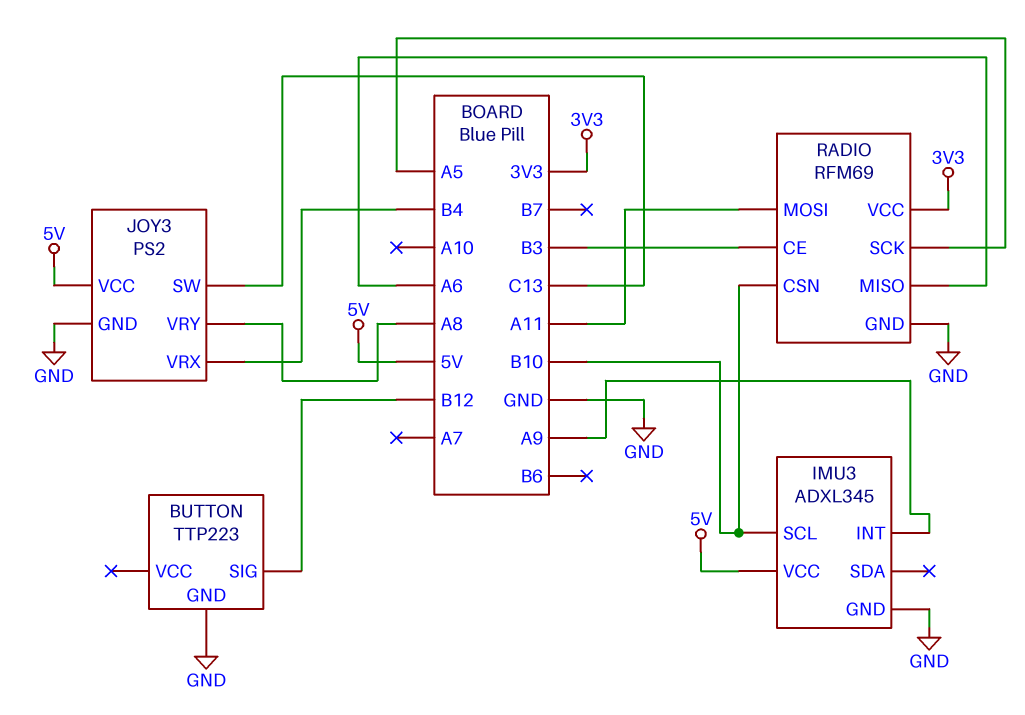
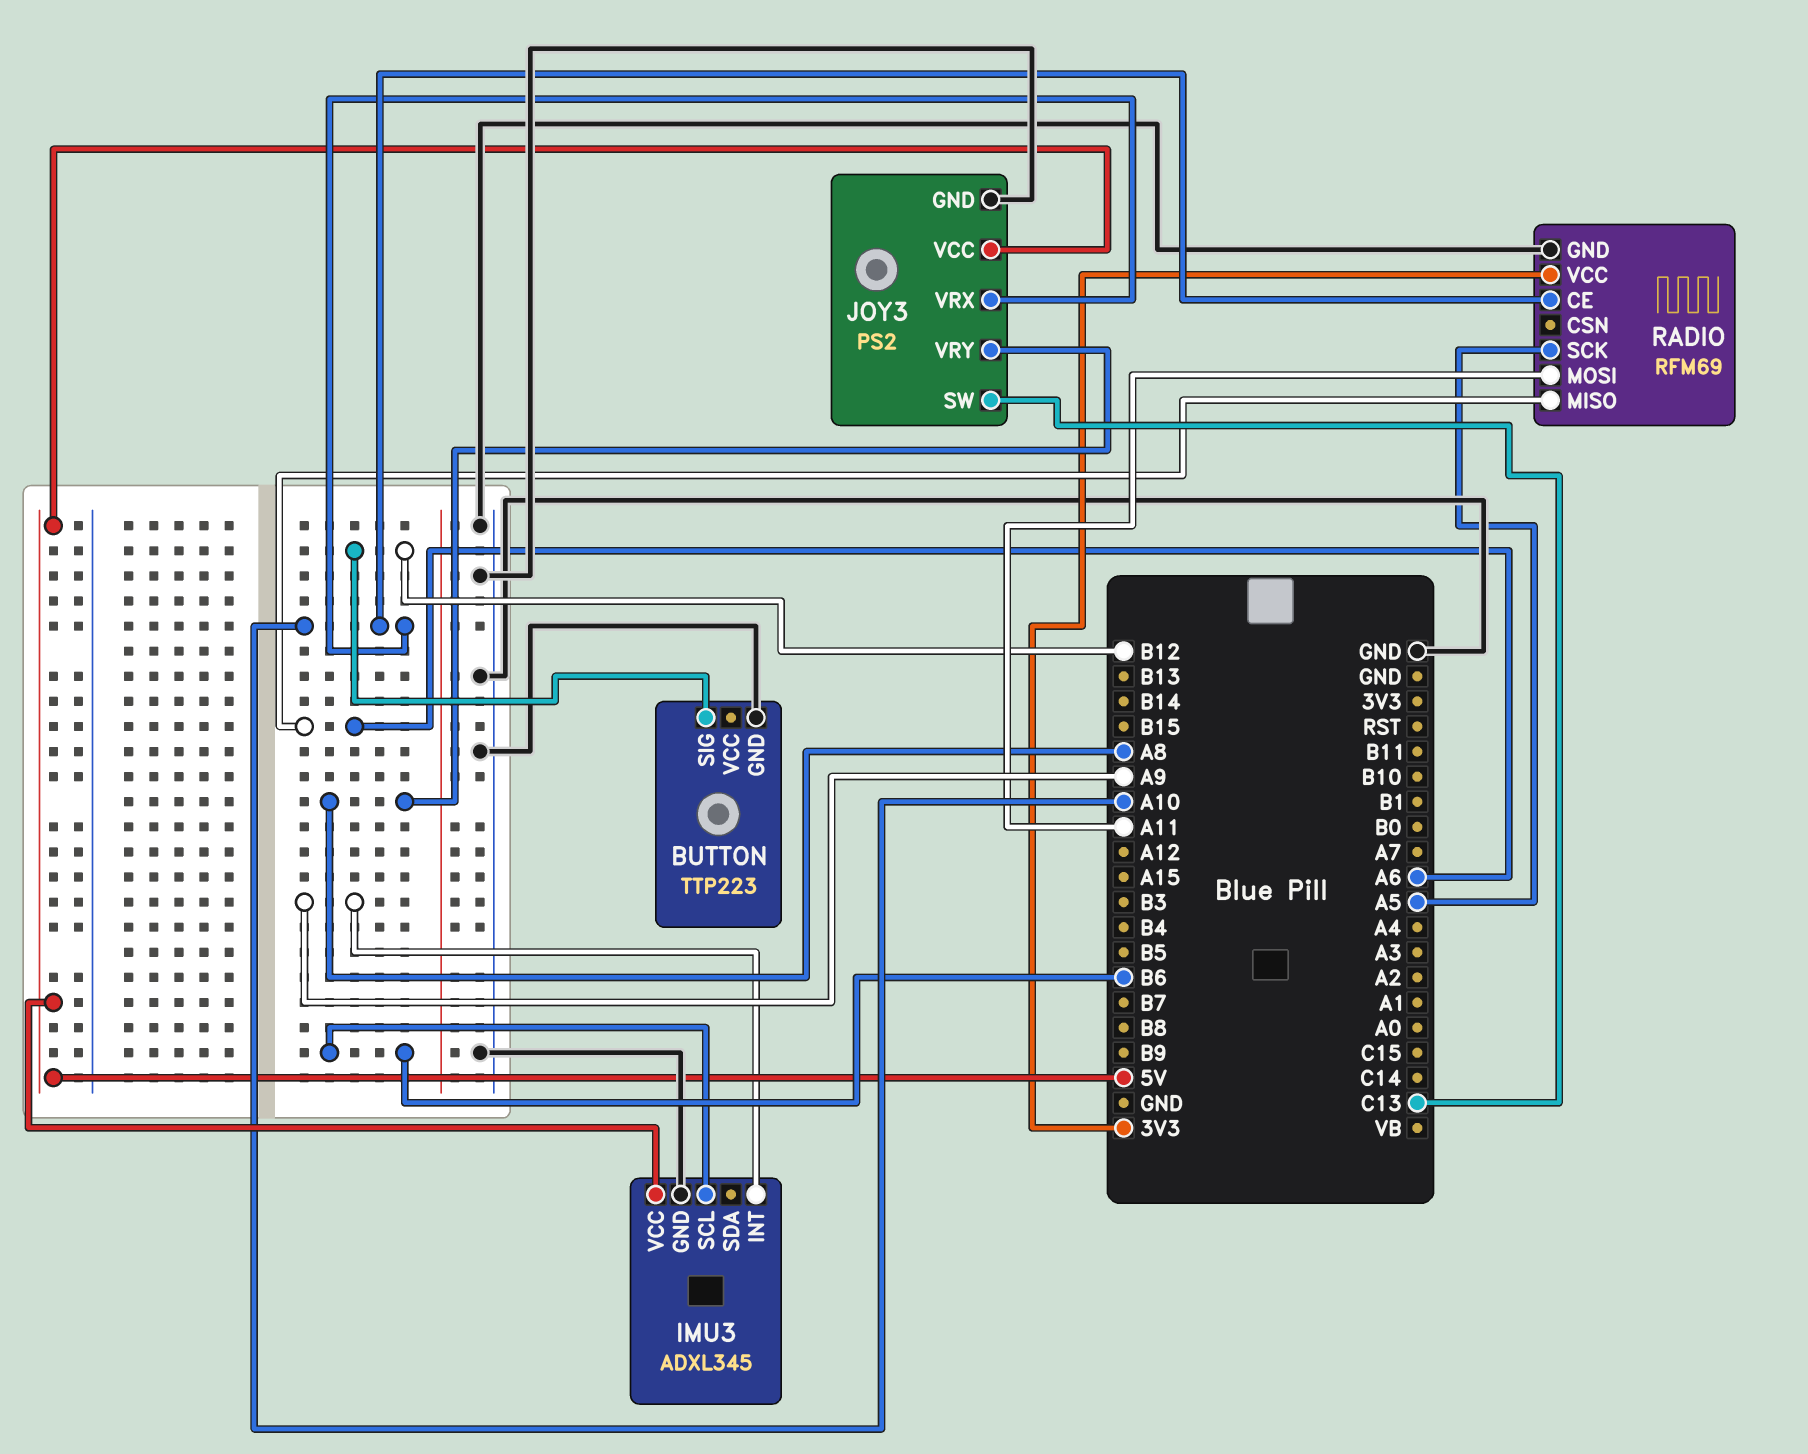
IMU3 pin SCL: B10 -> B6
JOY3 pin VRX: B4 -> A10
RADIO pin CE: B3 -> A10
RADIO pin CSN: B10 -> none

